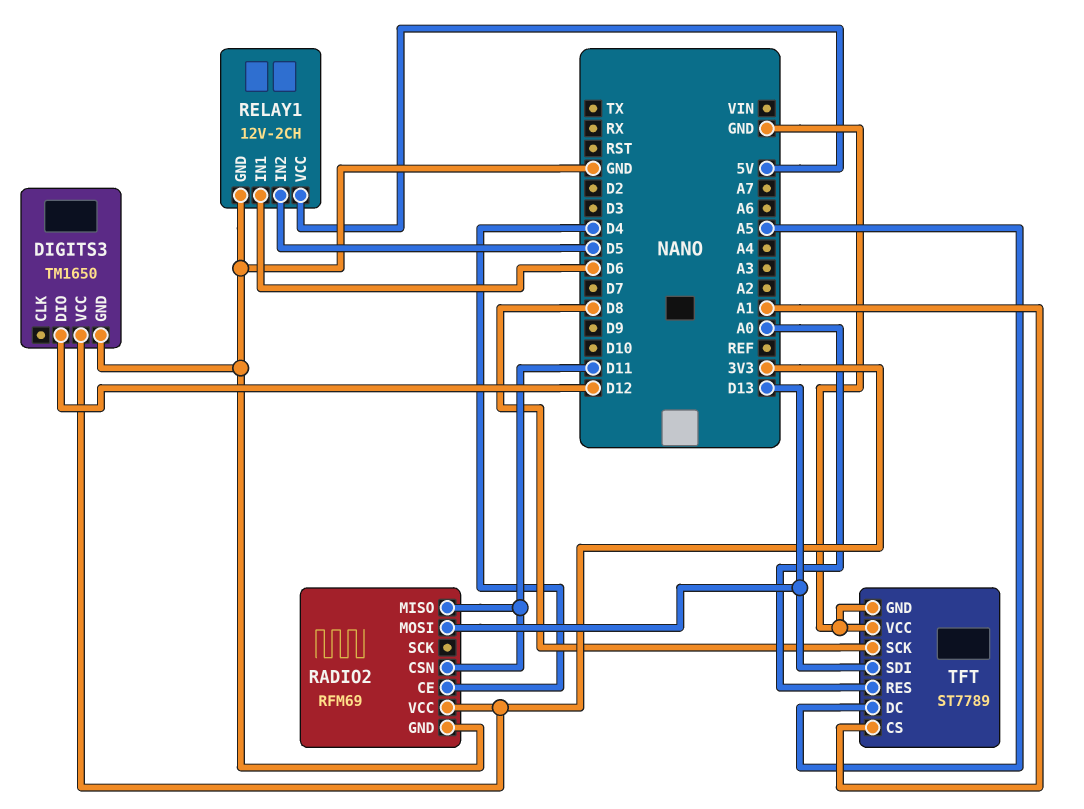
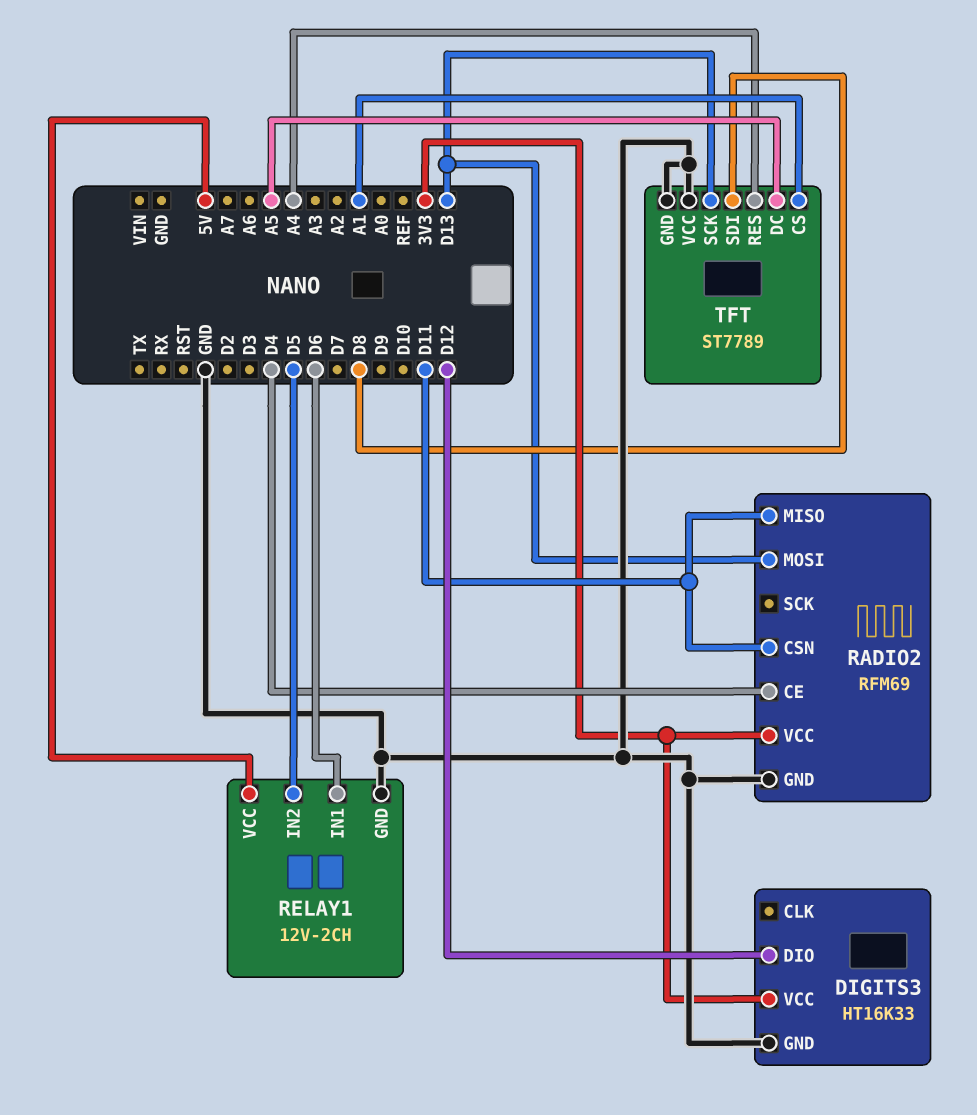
DIGITS3: TM1650 -> HT16K33
TFT pin RES: A0 -> A4
TFT pin SCK: D8 -> D13
TFT pin SDI: D13 -> D8

